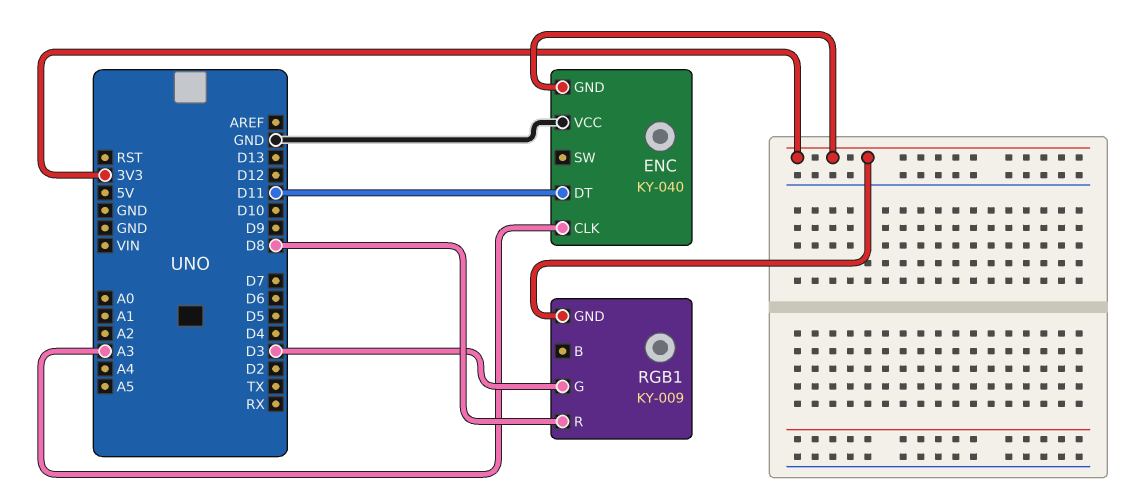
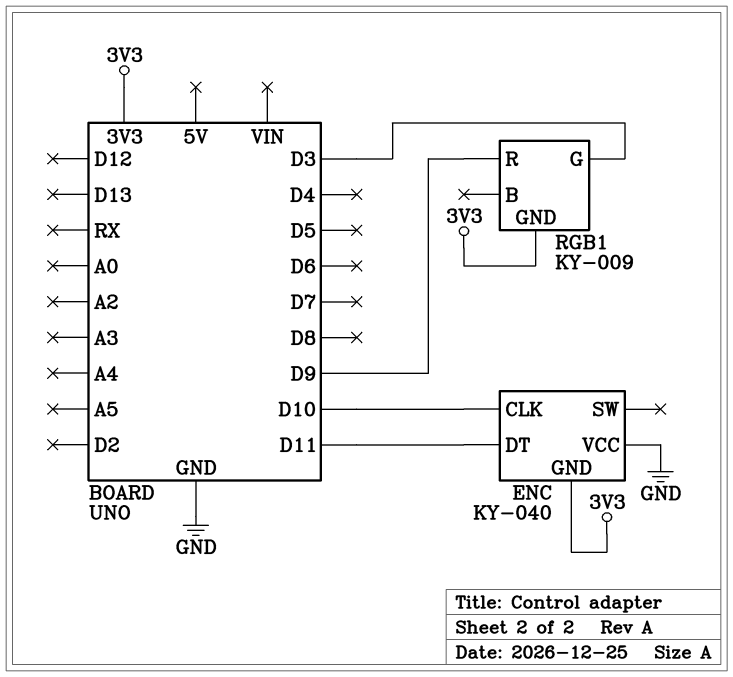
ENC pin CLK: A3 -> D10
RGB1 pin R: D8 -> D9

